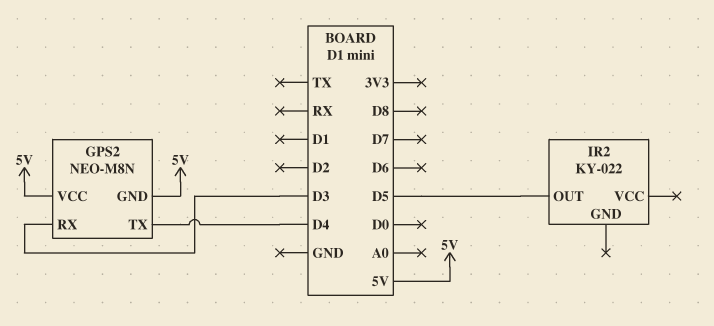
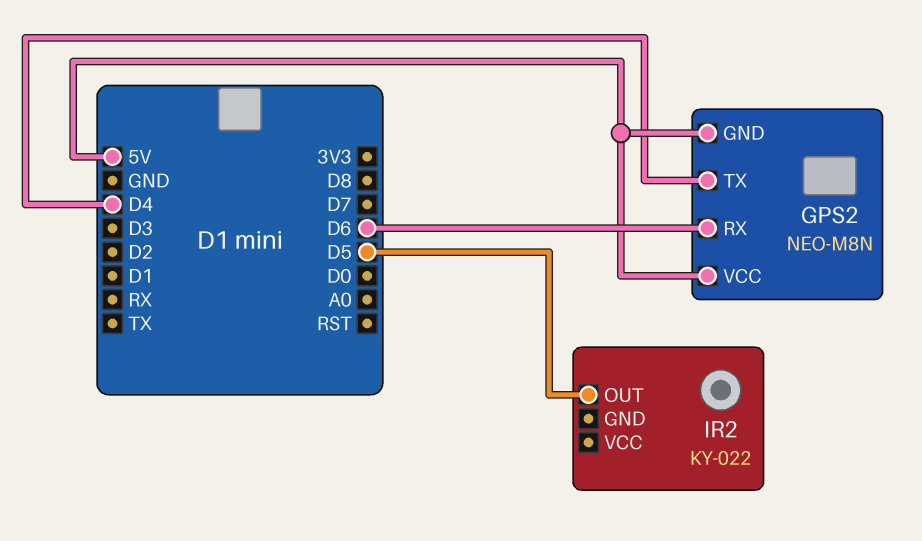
GPS2 pin RX: D3 -> D6

